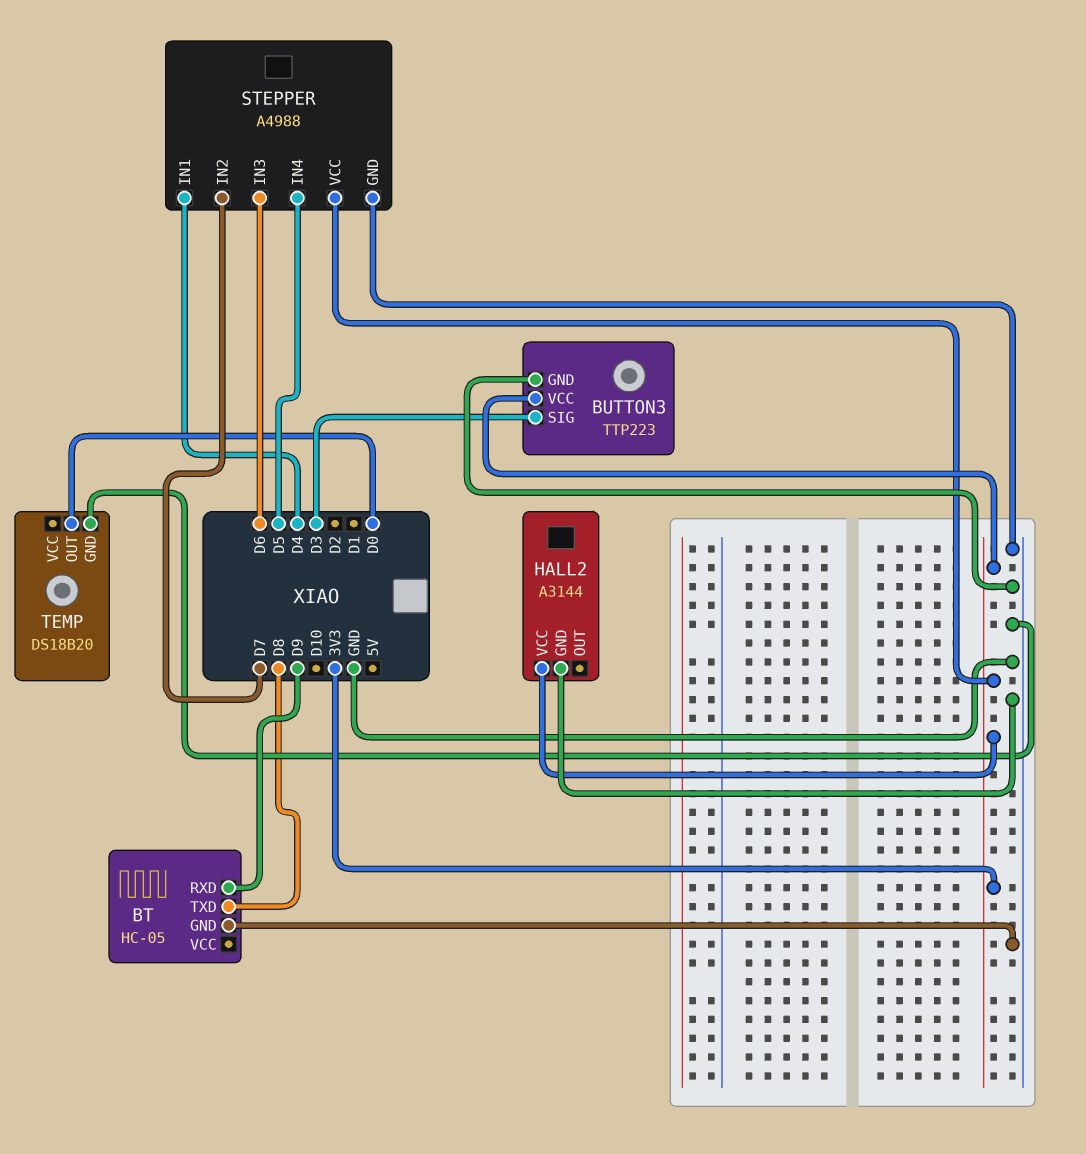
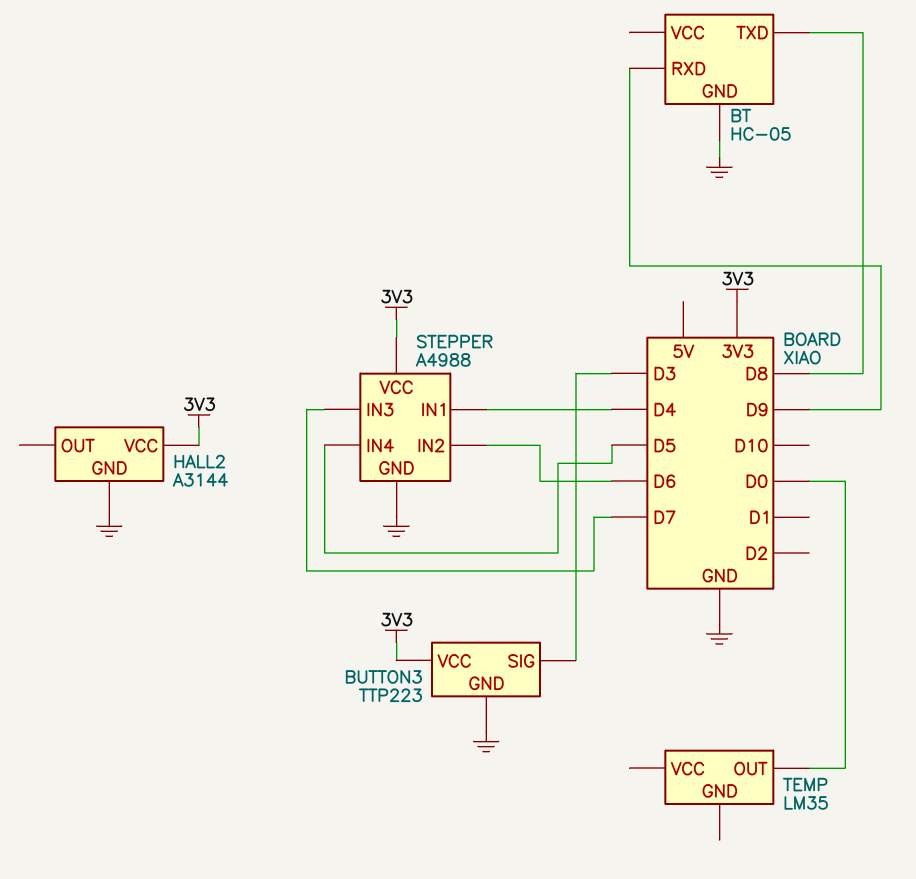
STEPPER pin IN2: D7 -> D6
STEPPER pin IN3: D6 -> D7
TEMP: DS18B20 -> LM35
TEMP pin GND: GND -> none

